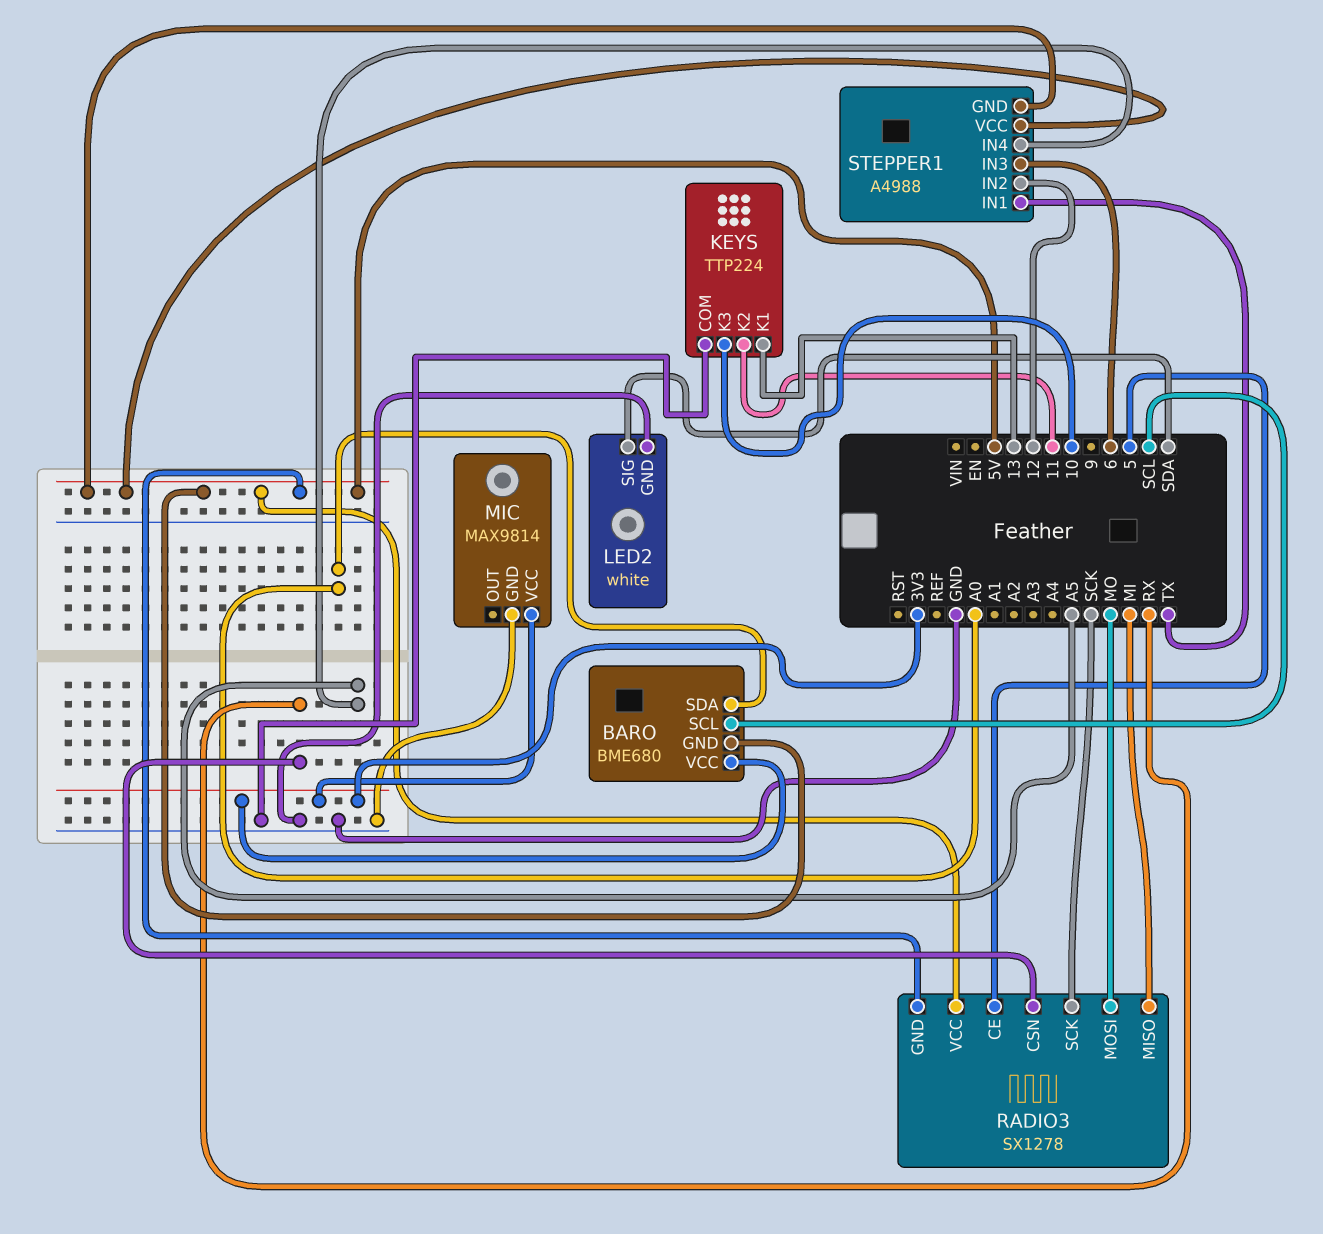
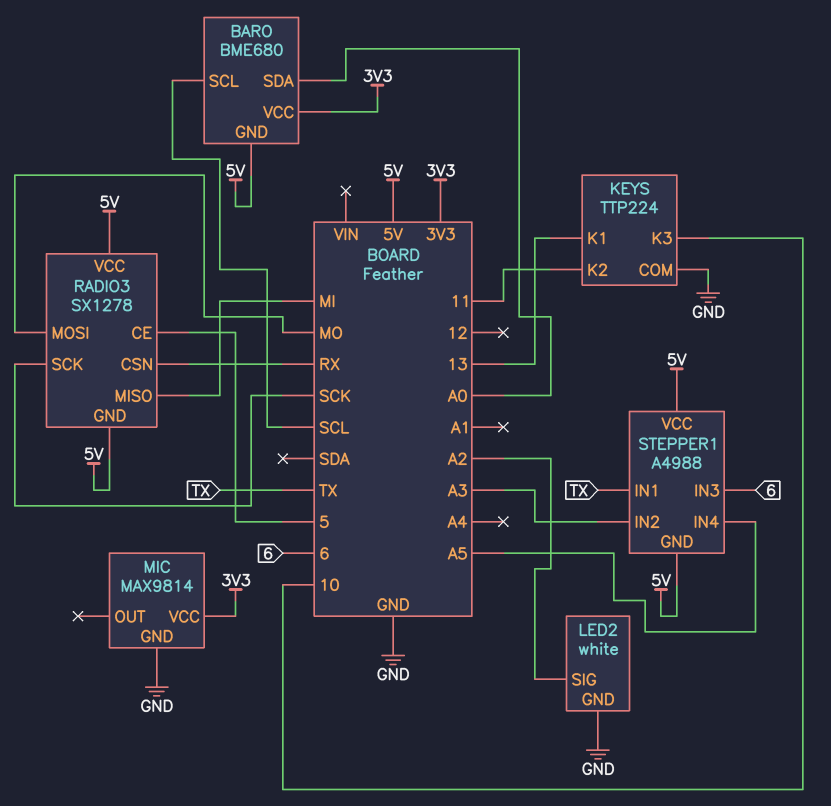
LED2 pin SIG: SDA -> A2
STEPPER1 pin IN2: 12 -> A3

